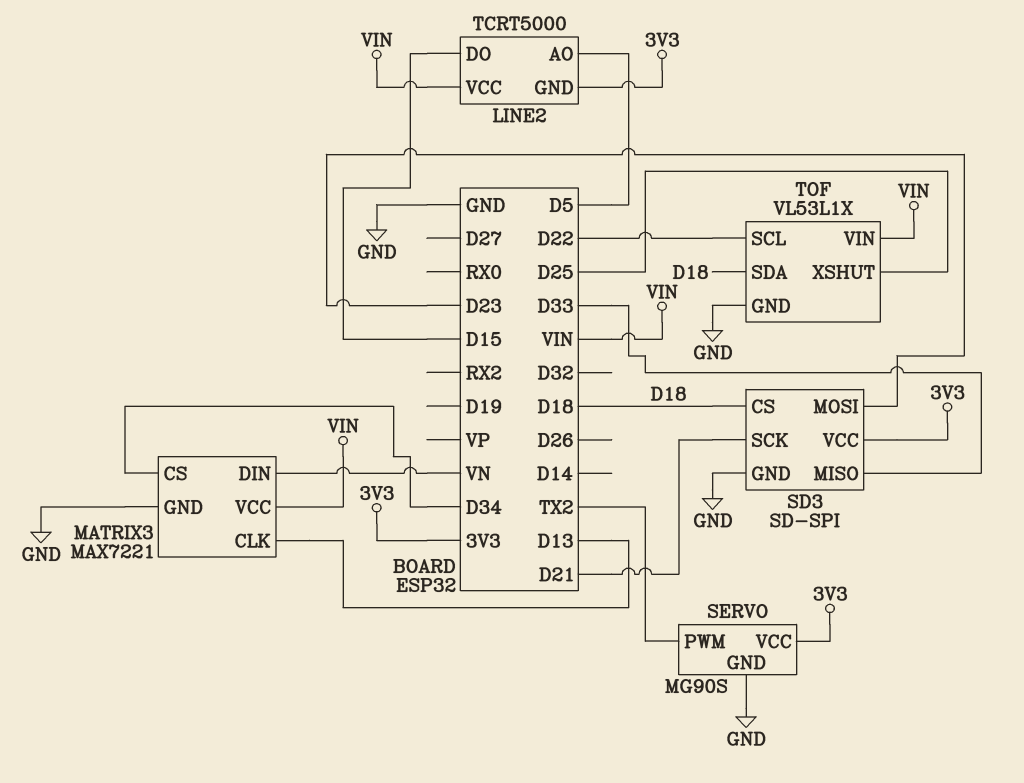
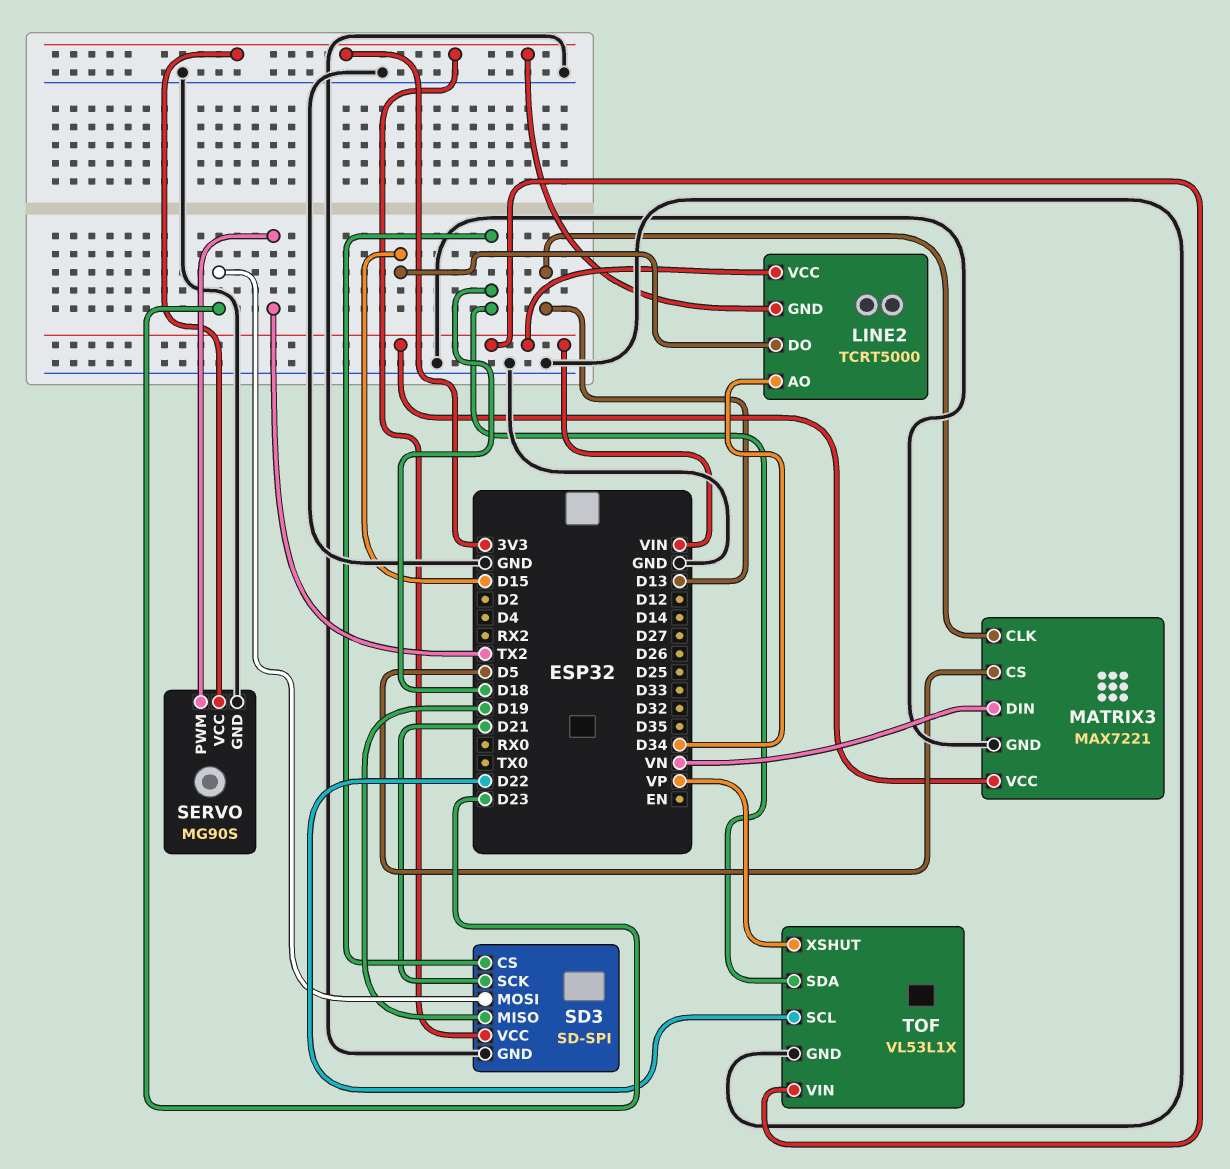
LINE2 pin AO: D5 -> D34
MATRIX3 pin CS: D34 -> D5
SD3 pin MISO: D33 -> D19
TOF pin XSHUT: D25 -> VP

